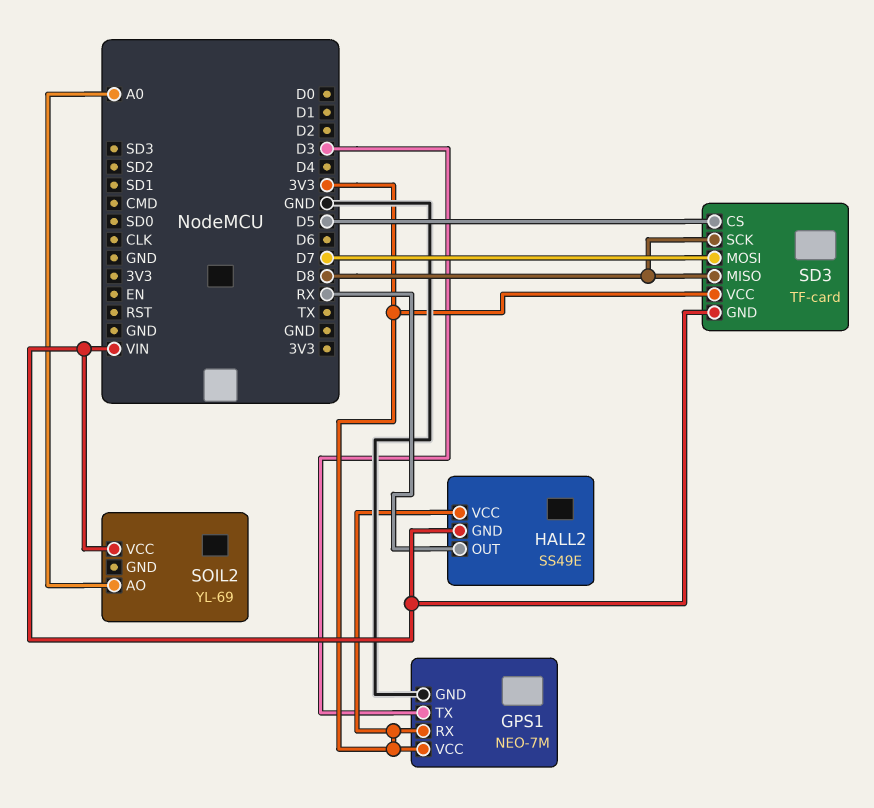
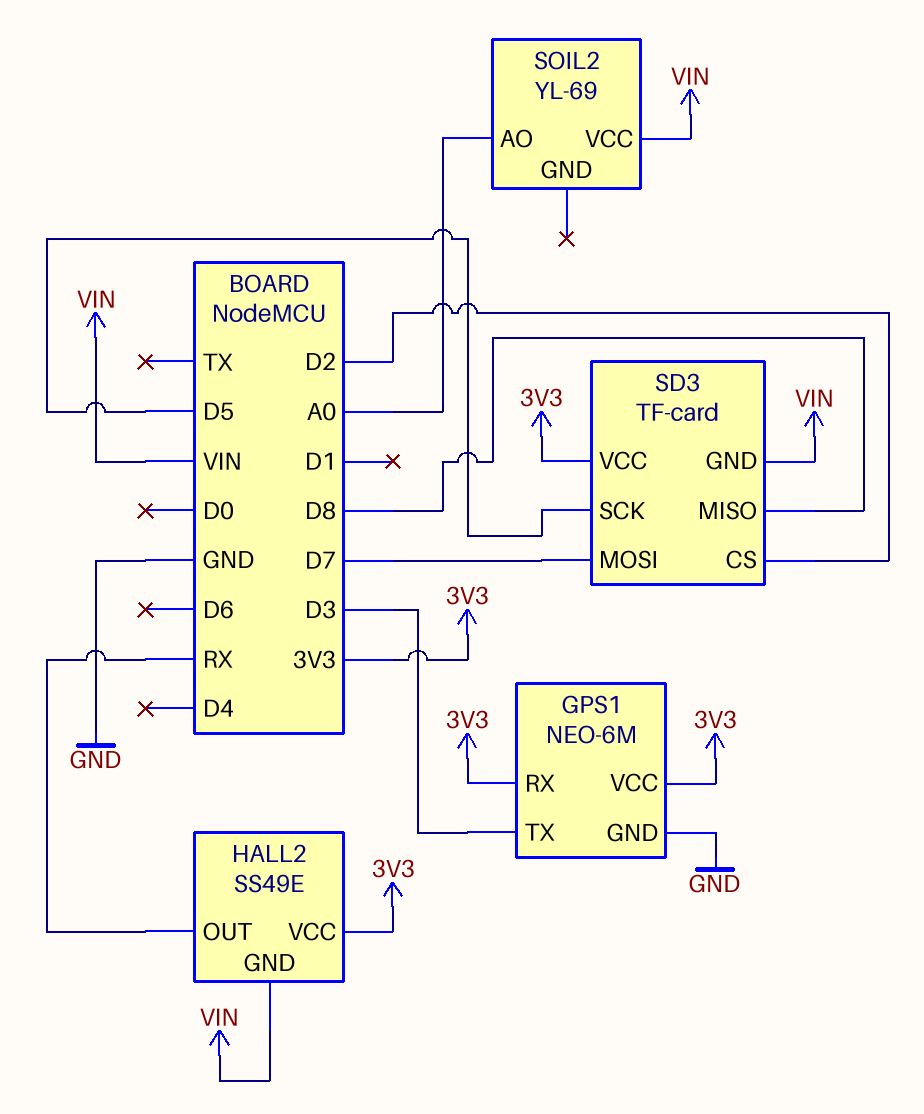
GPS1: NEO-7M -> NEO-6M
SD3 pin CS: D5 -> D2
SD3 pin SCK: D8 -> D5

